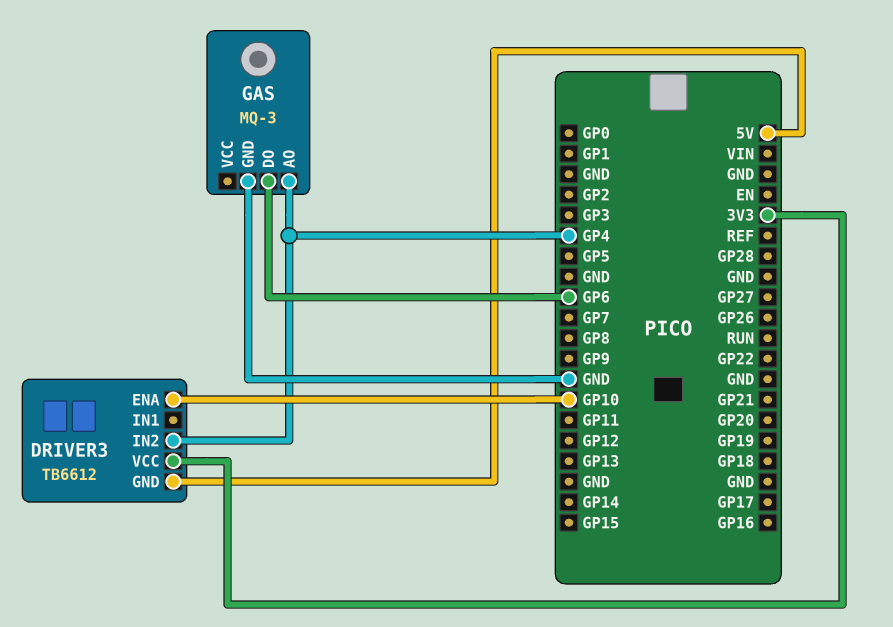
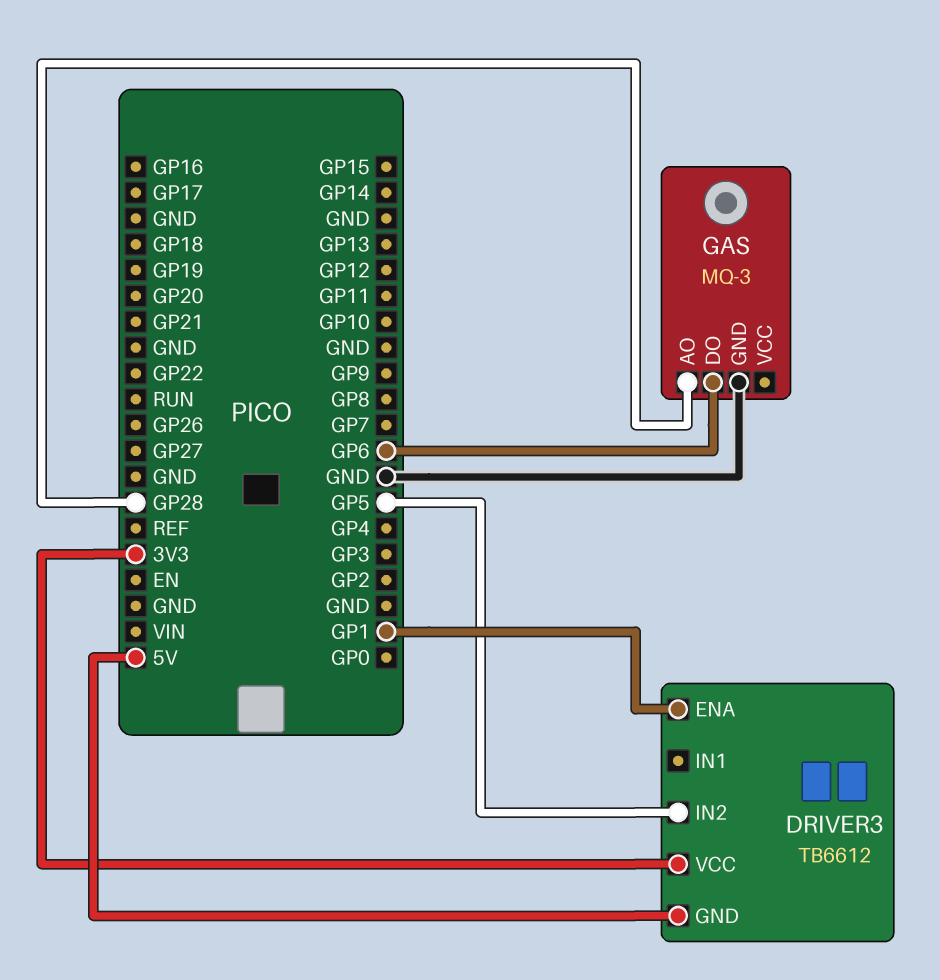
DRIVER3 pin ENA: GP10 -> GP1
DRIVER3 pin IN2: GP4 -> GP5
GAS pin AO: GP4 -> GP28

